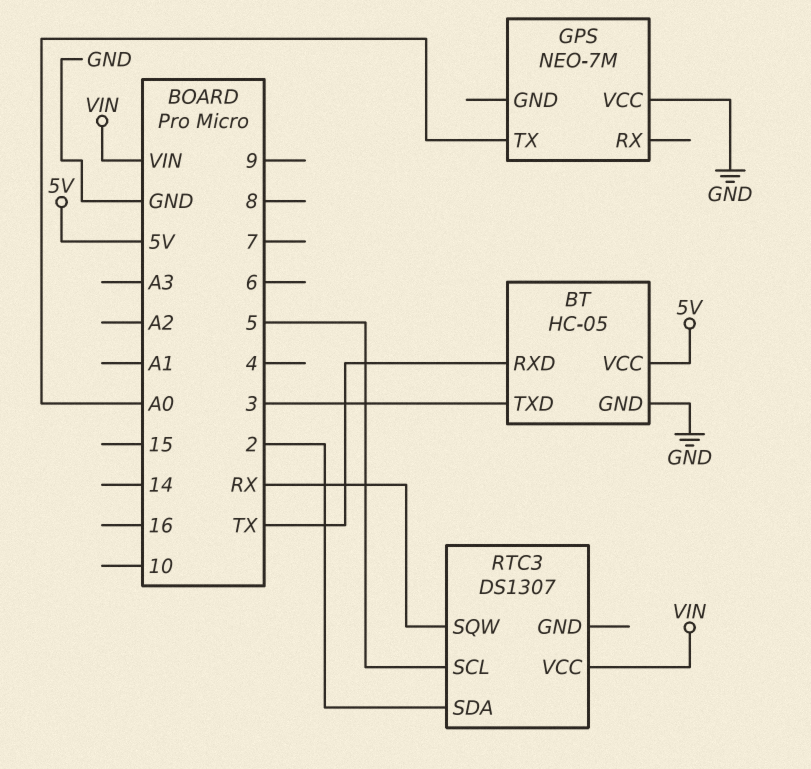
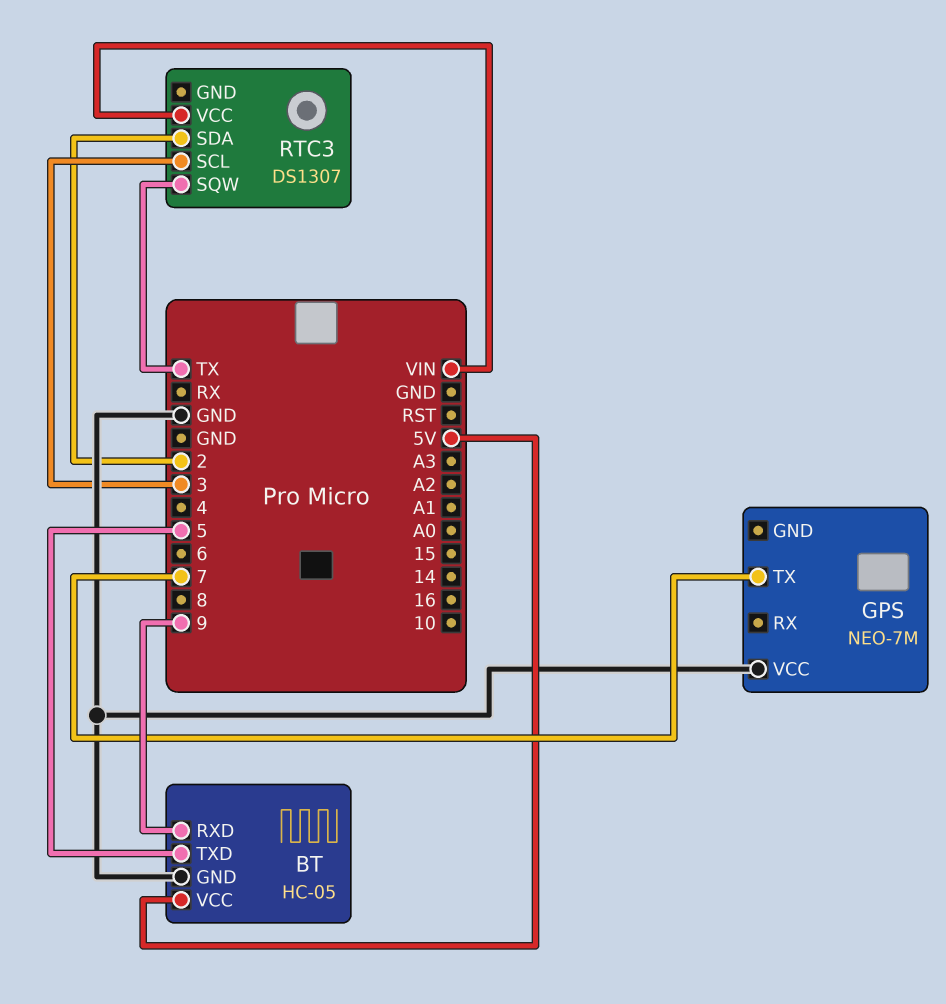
BT pin RXD: TX -> 9
BT pin TXD: 3 -> 5
GPS pin TX: A0 -> 7
RTC3 pin SCL: 5 -> 3
RTC3 pin SQW: RX -> TX

